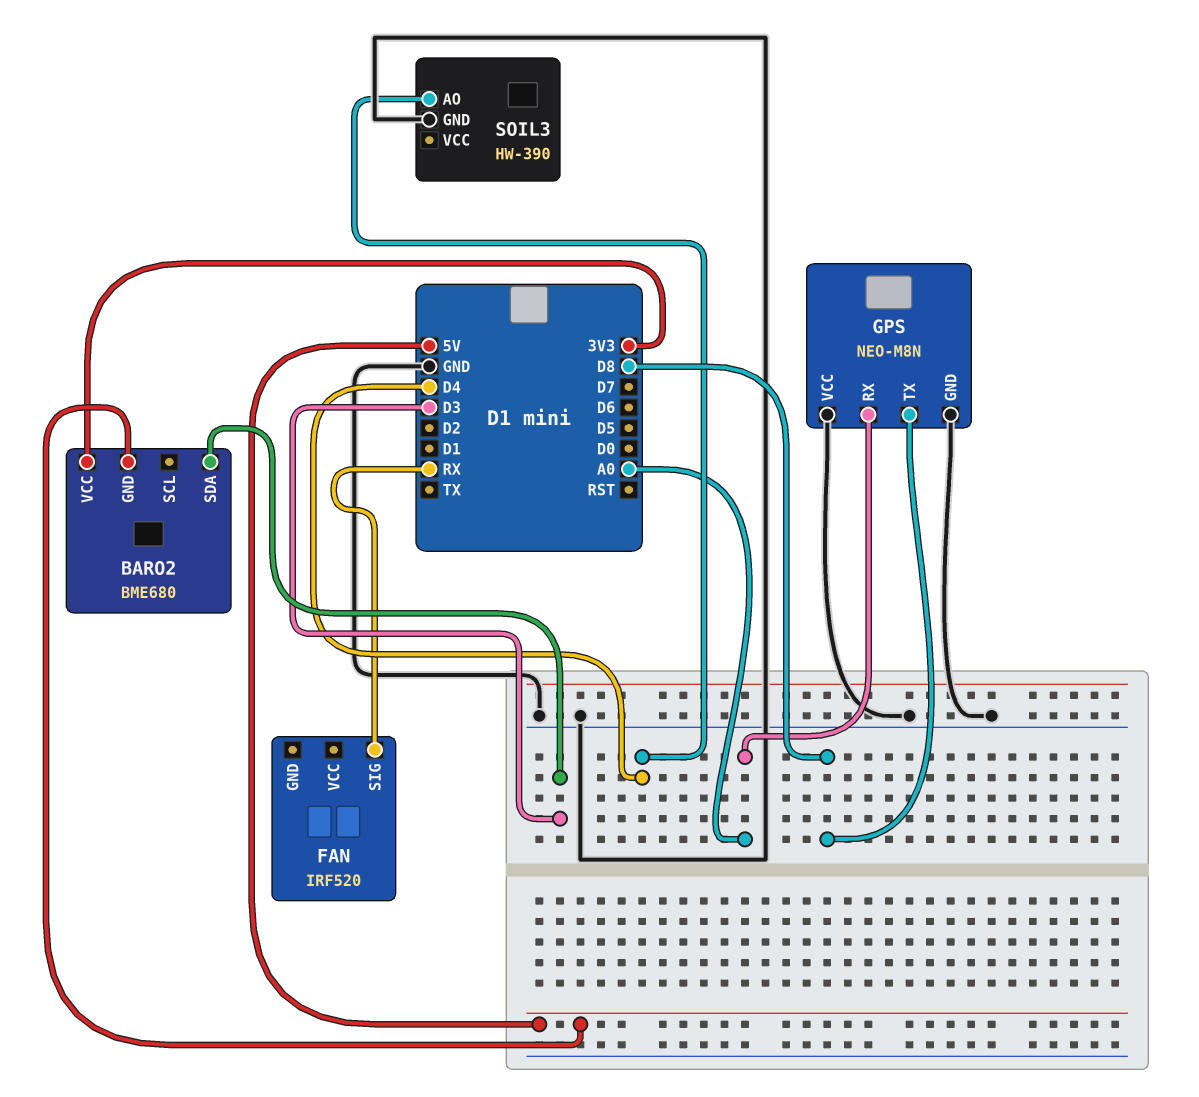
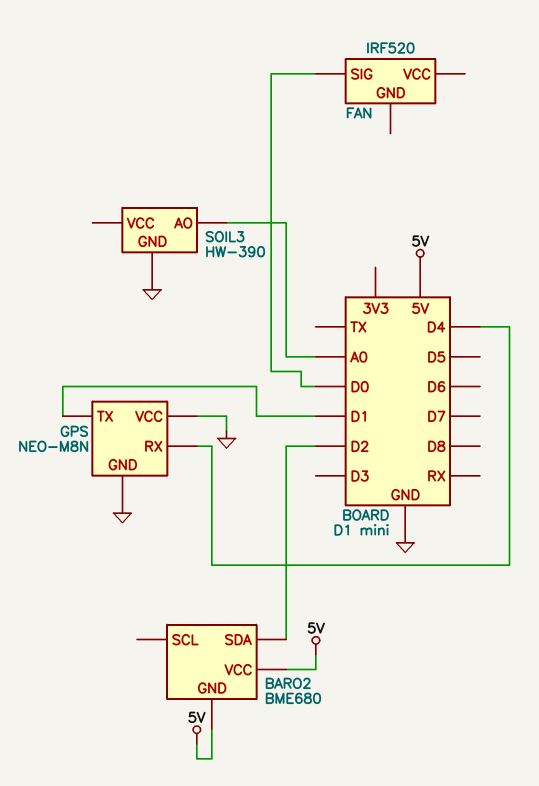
BARO2 pin SDA: D3 -> D2
BARO2 pin VCC: 3V3 -> 5V
FAN pin SIG: RX -> D0
GPS pin RX: A0 -> D4
GPS pin TX: D8 -> D1
SOIL3 pin AO: D4 -> A0

